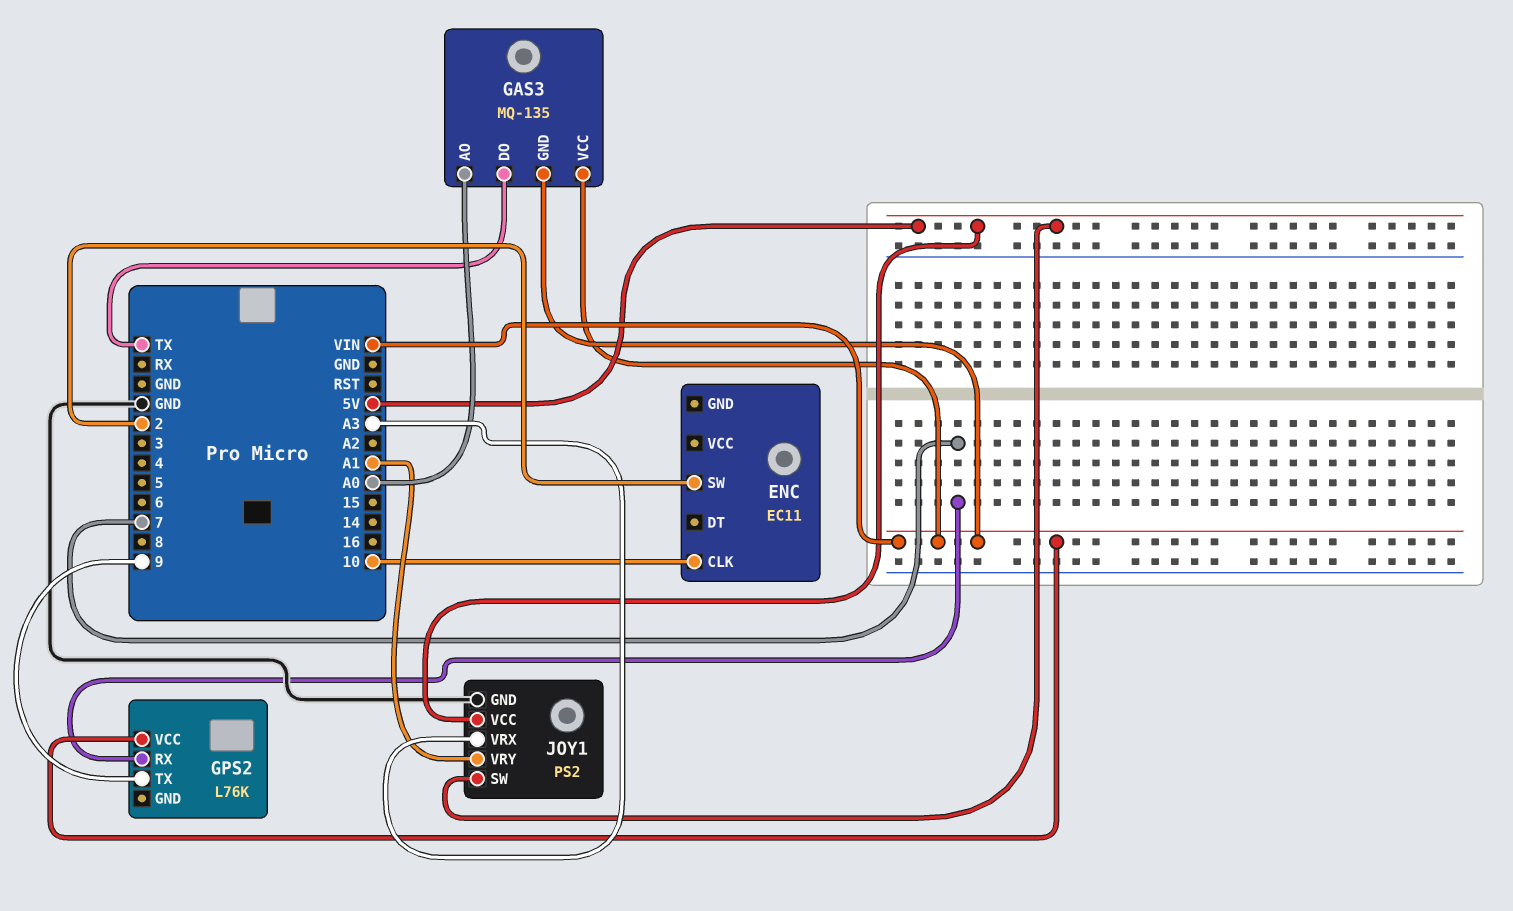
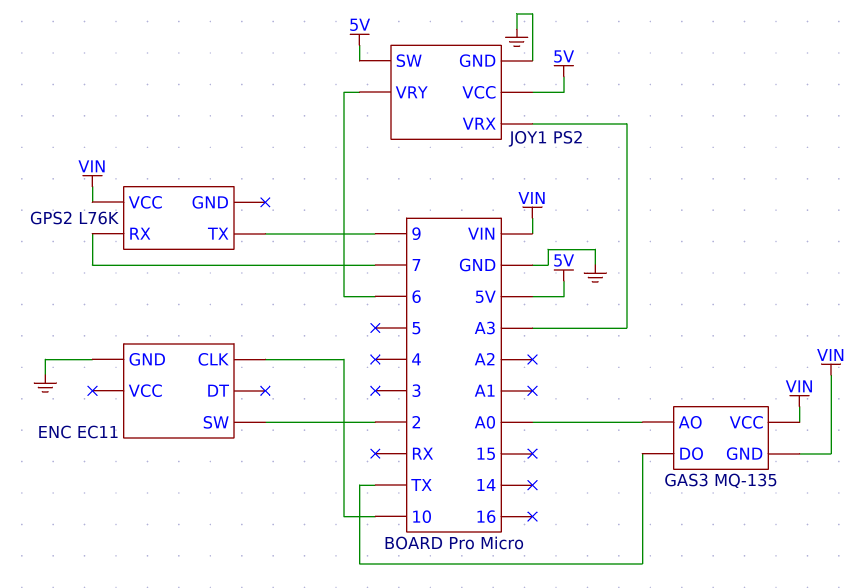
ENC pin GND: none -> GND
JOY1 pin VRY: A1 -> 6

